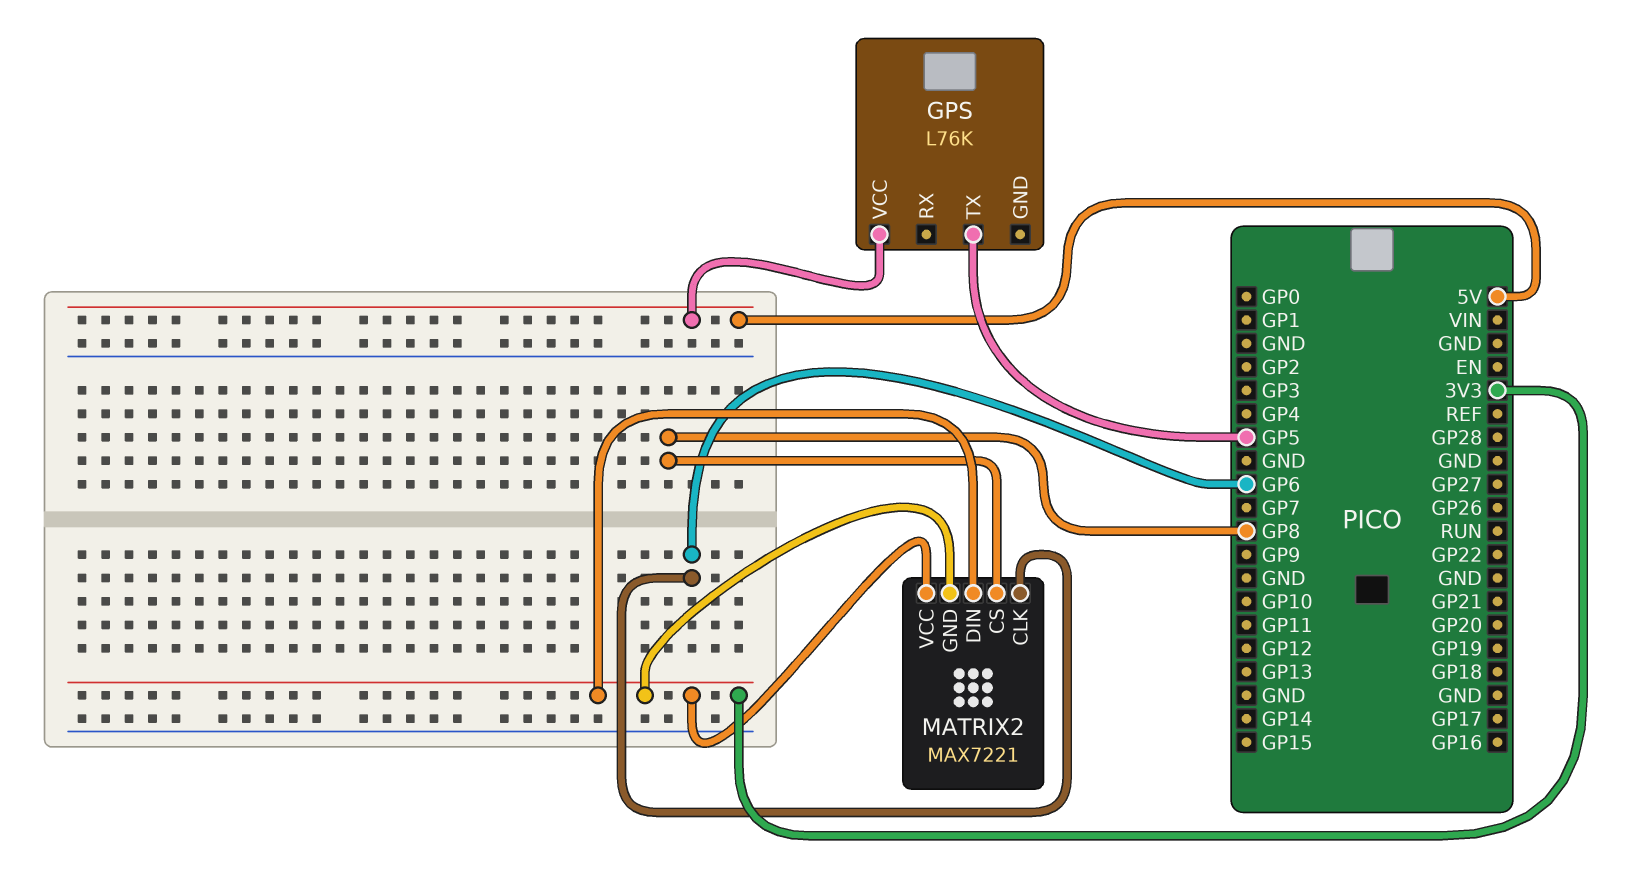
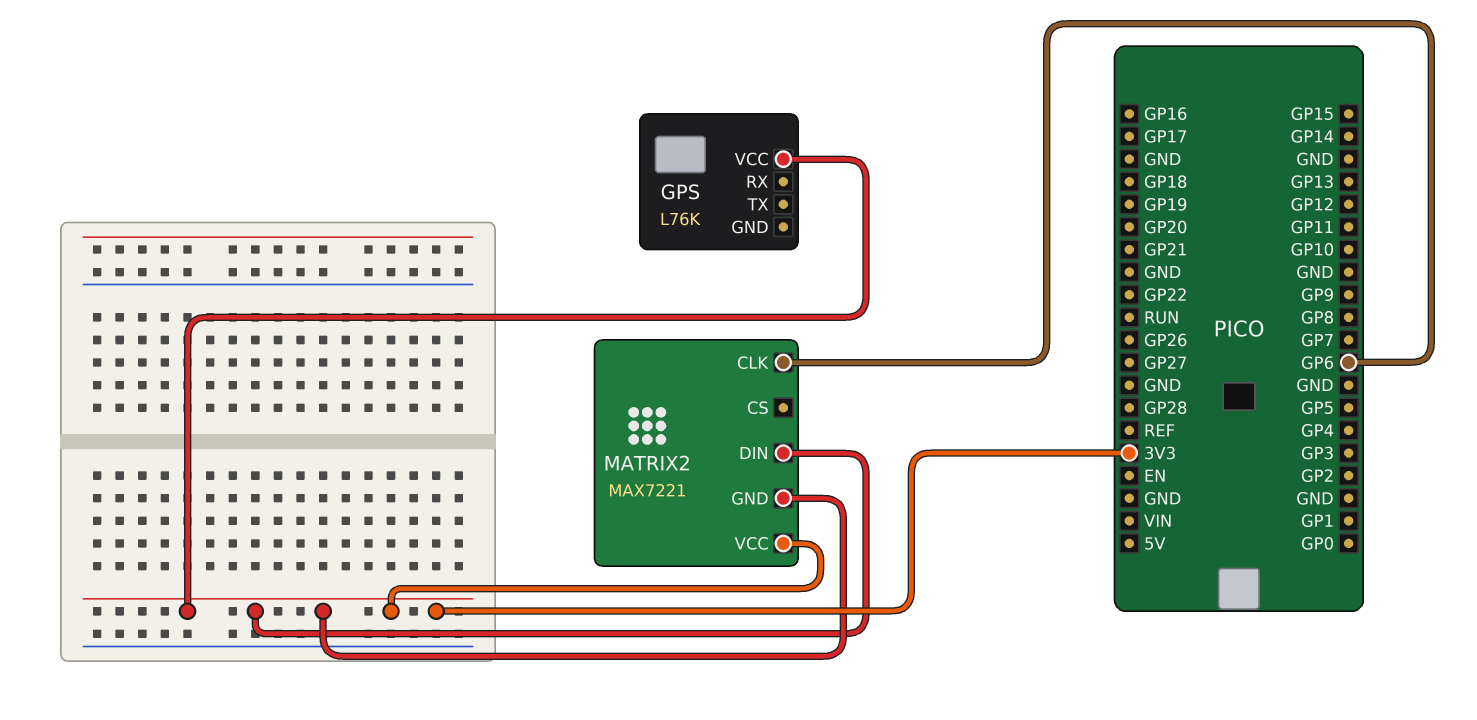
GPS pin TX: GP5 -> none
GPS pin VCC: 5V -> 3V3
MATRIX2 pin CS: GP8 -> none

